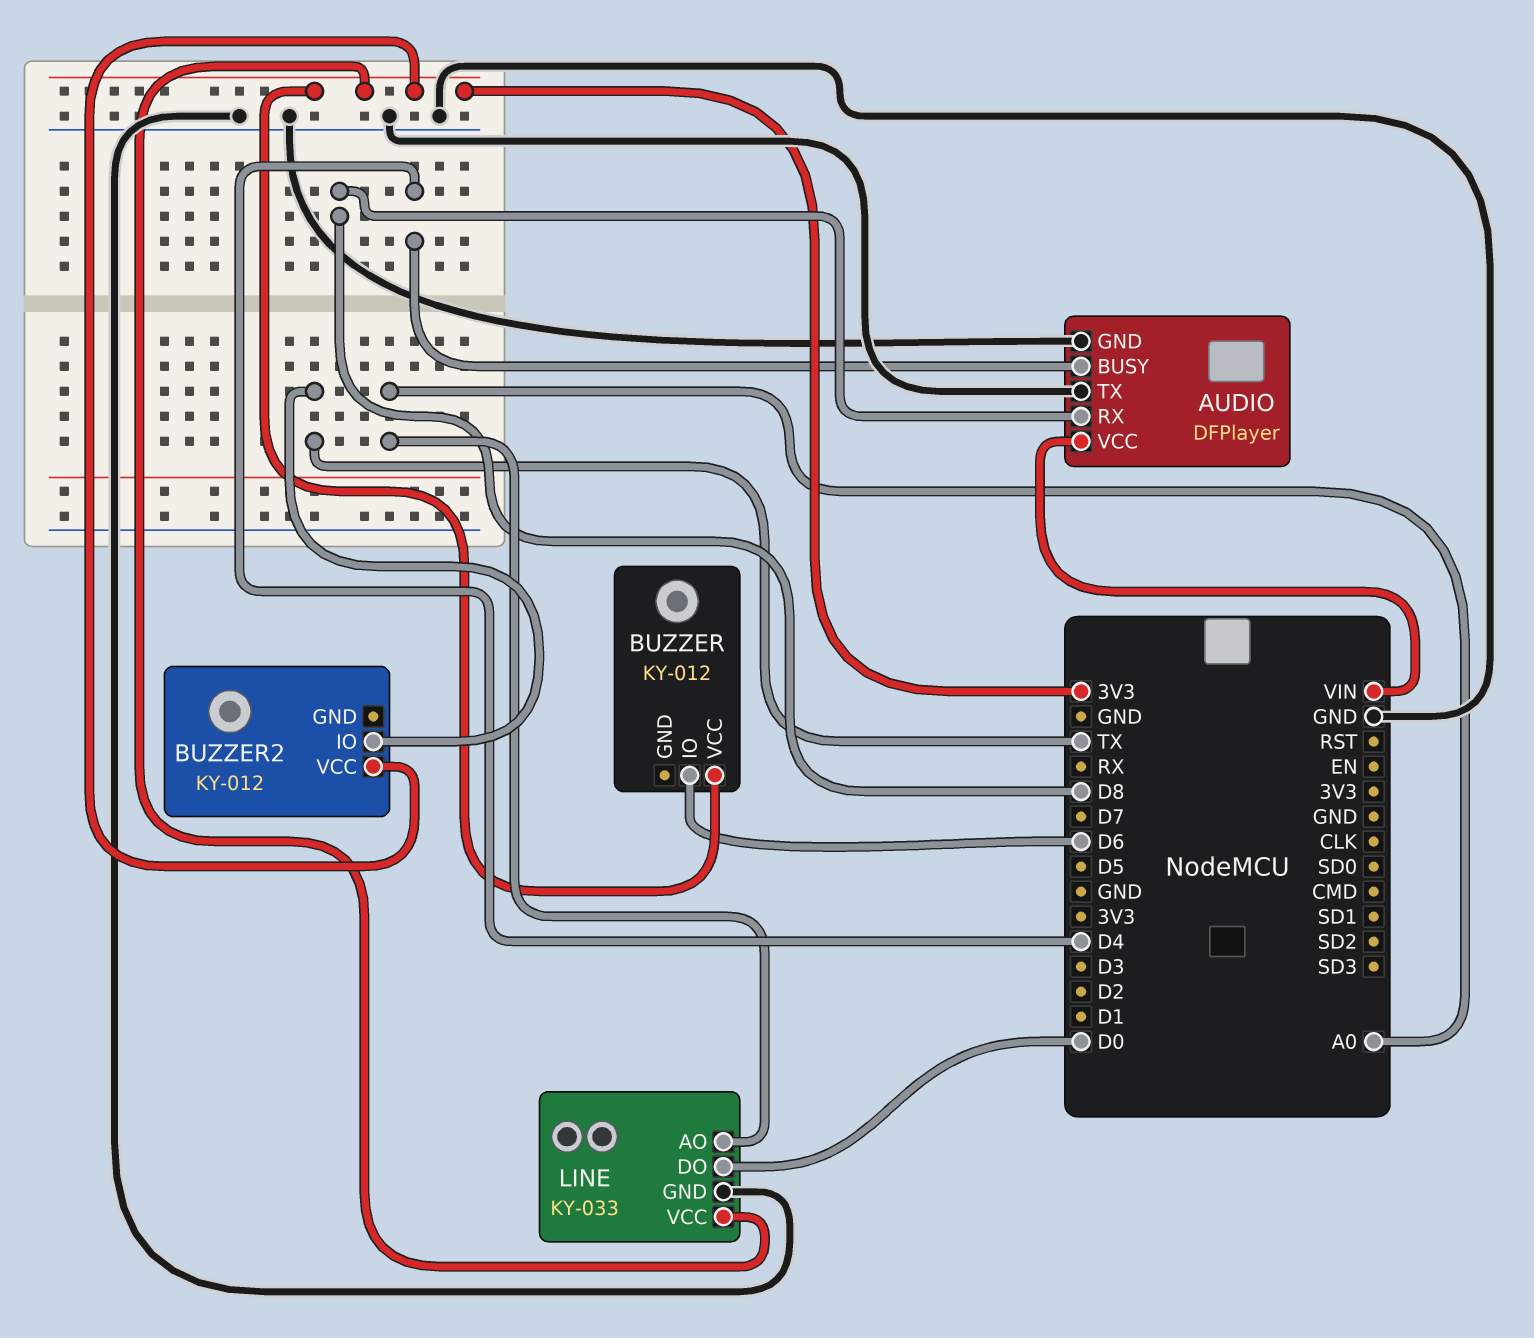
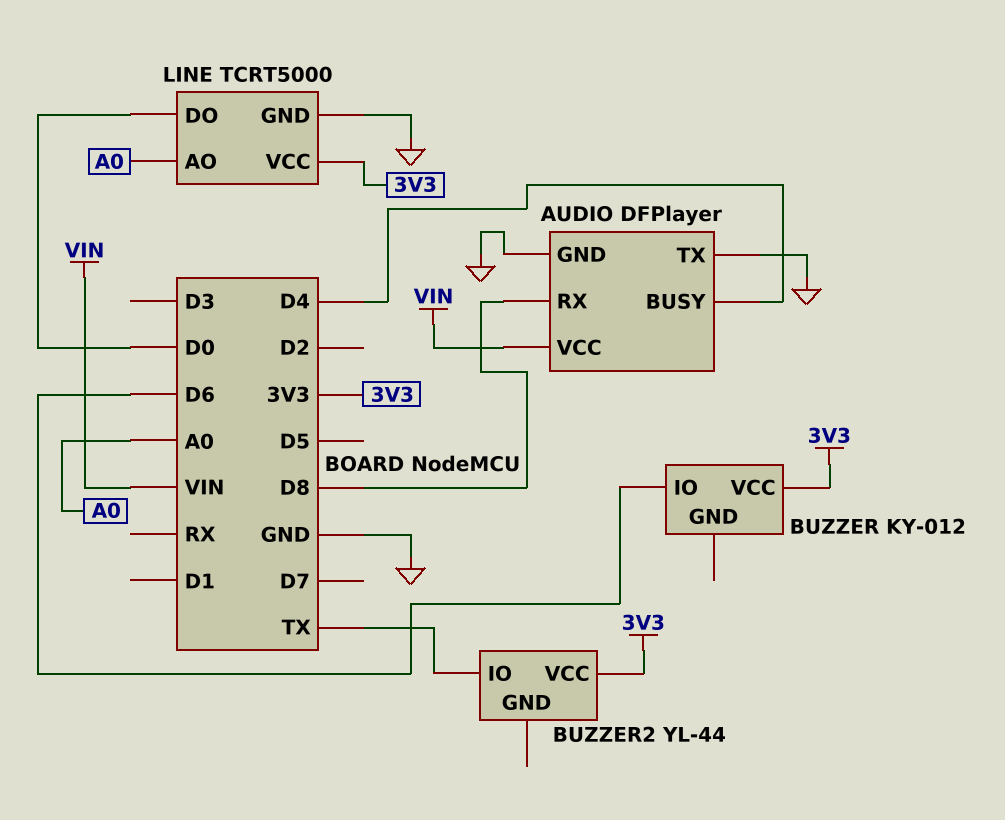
BUZZER2: KY-012 -> YL-44
LINE: KY-033 -> TCRT5000

